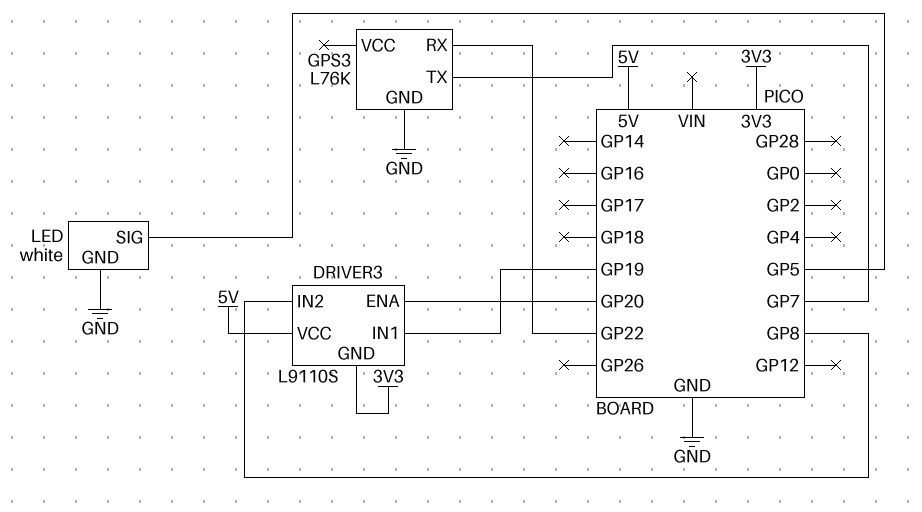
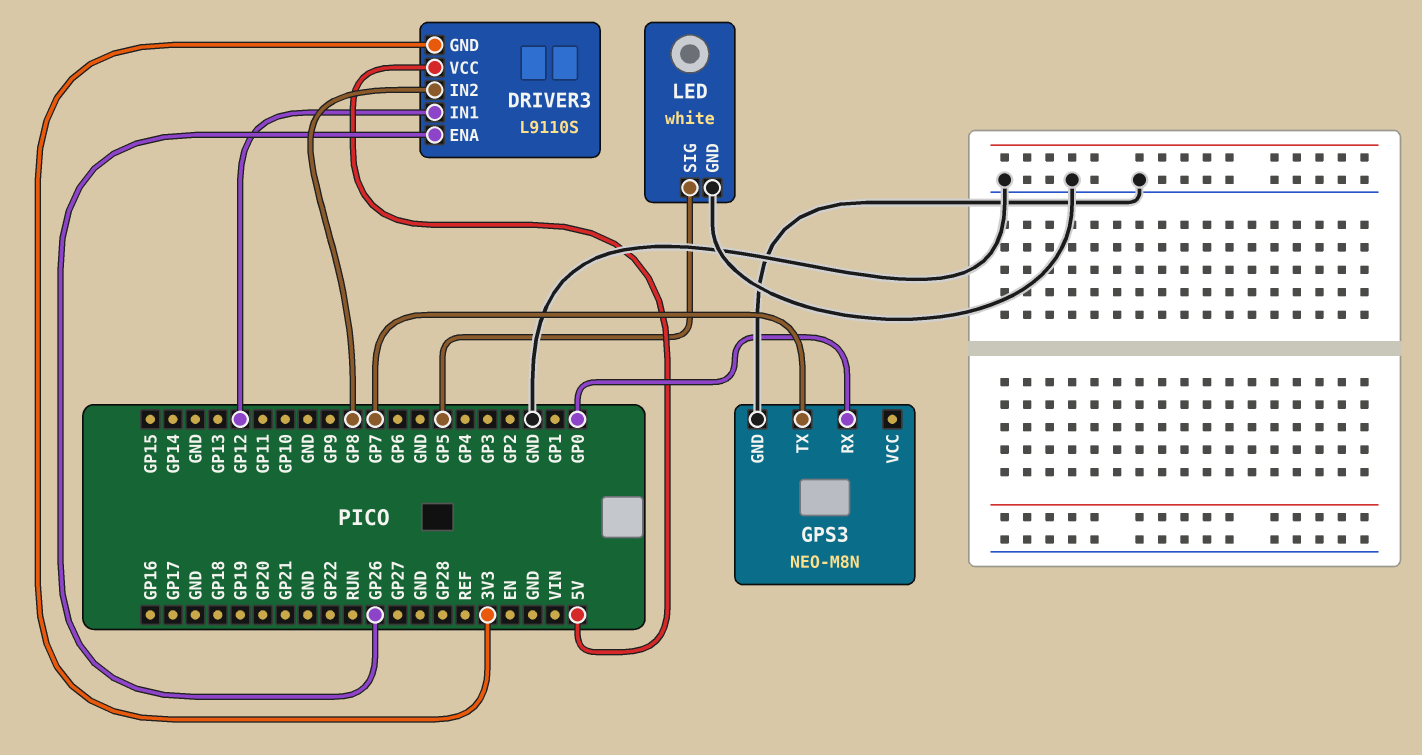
DRIVER3 pin ENA: GP20 -> GP26
DRIVER3 pin IN1: GP19 -> GP12
GPS3: L76K -> NEO-M8N
GPS3 pin RX: GP22 -> GP0

